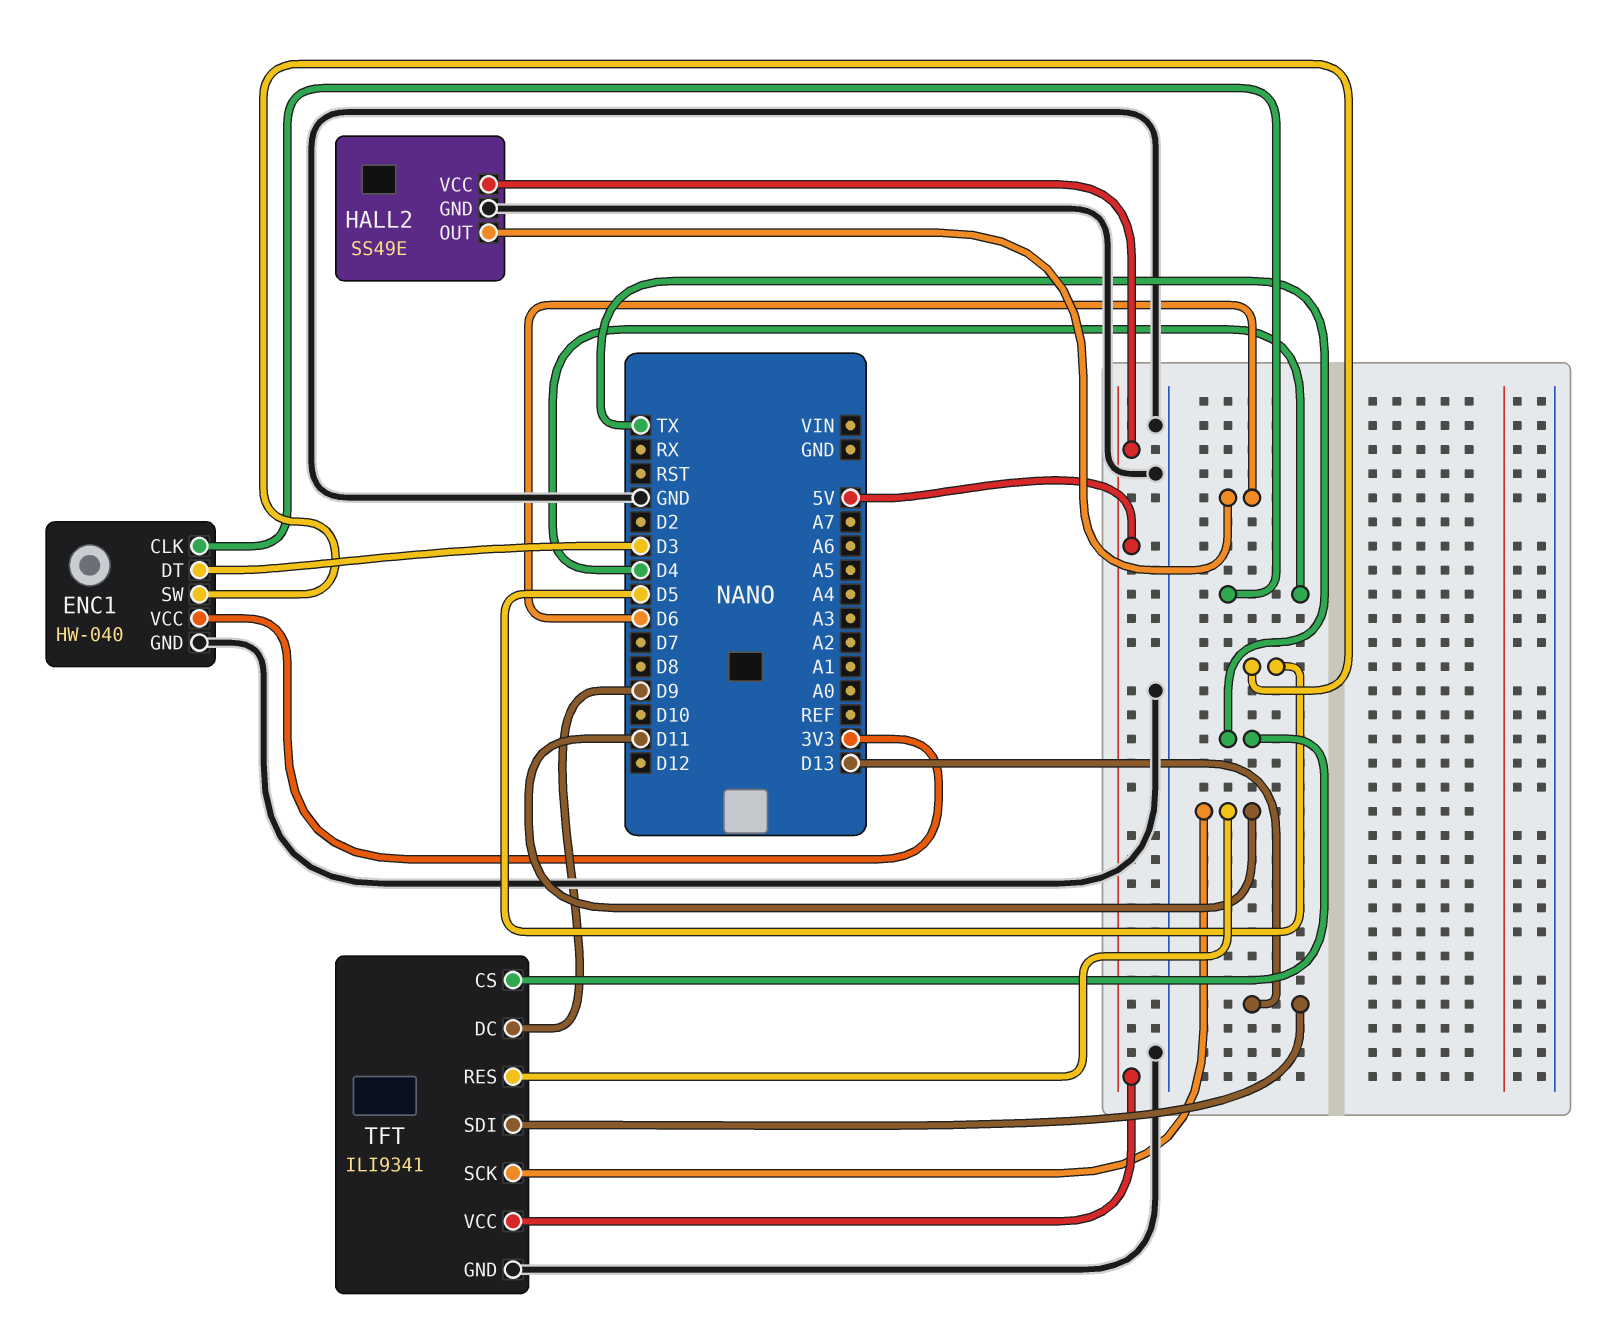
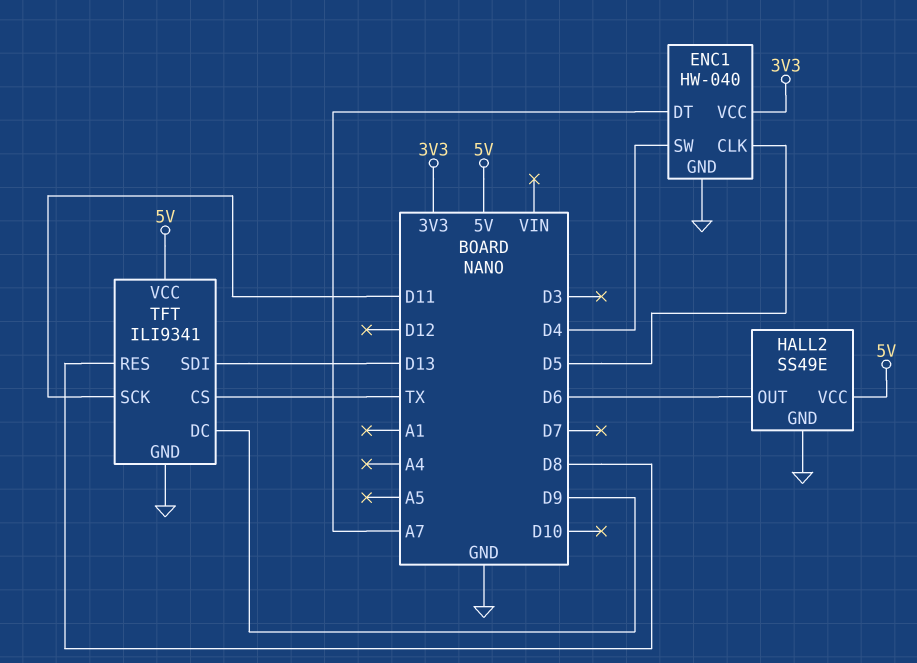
ENC1 pin CLK: D4 -> D5
ENC1 pin DT: D3 -> A7
ENC1 pin SW: D5 -> D4
TFT pin RES: D11 -> D8

